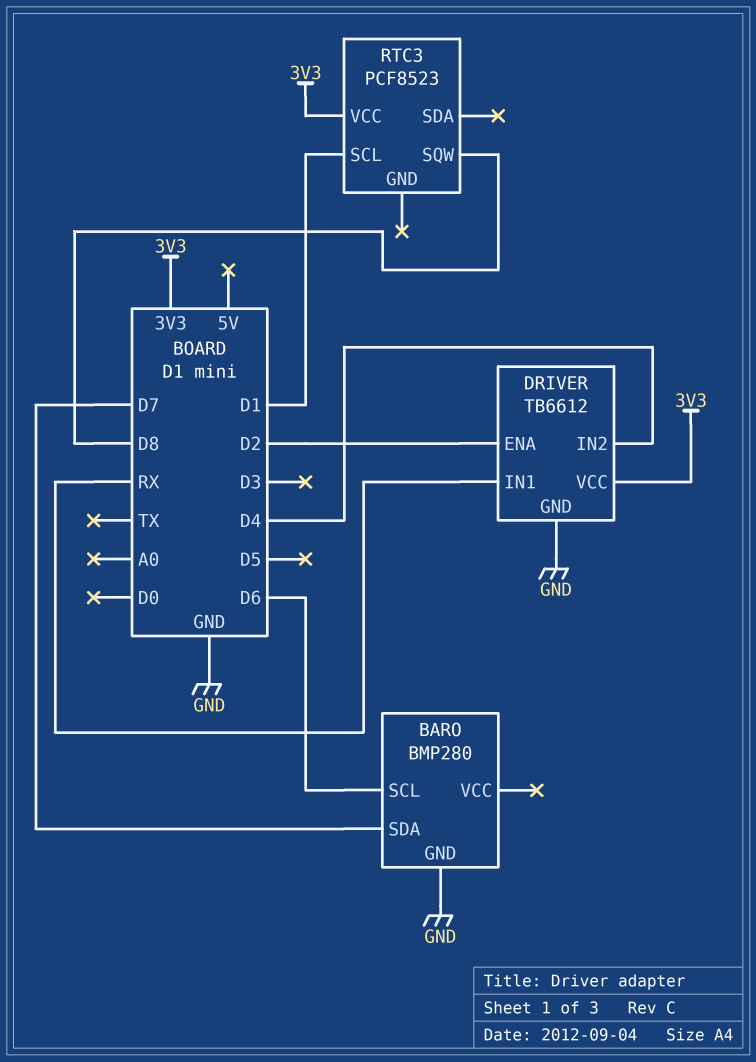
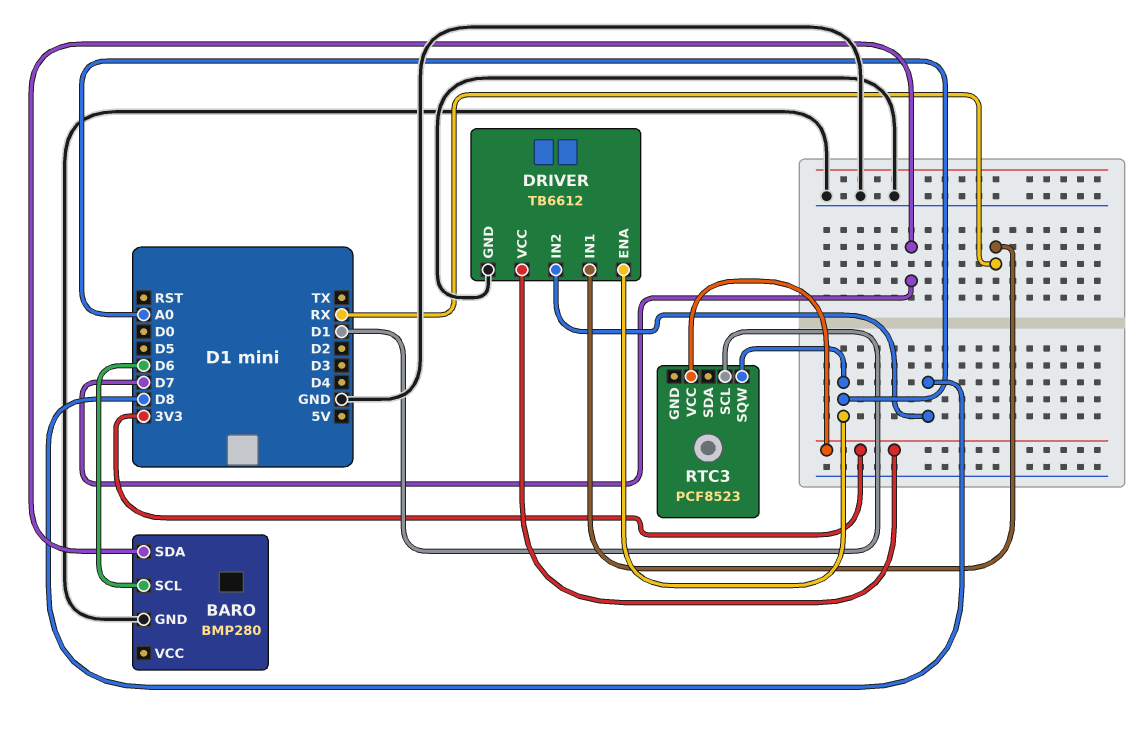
DRIVER pin ENA: D2 -> A0
DRIVER pin IN2: D4 -> D8
RTC3 pin SQW: D8 -> A0

